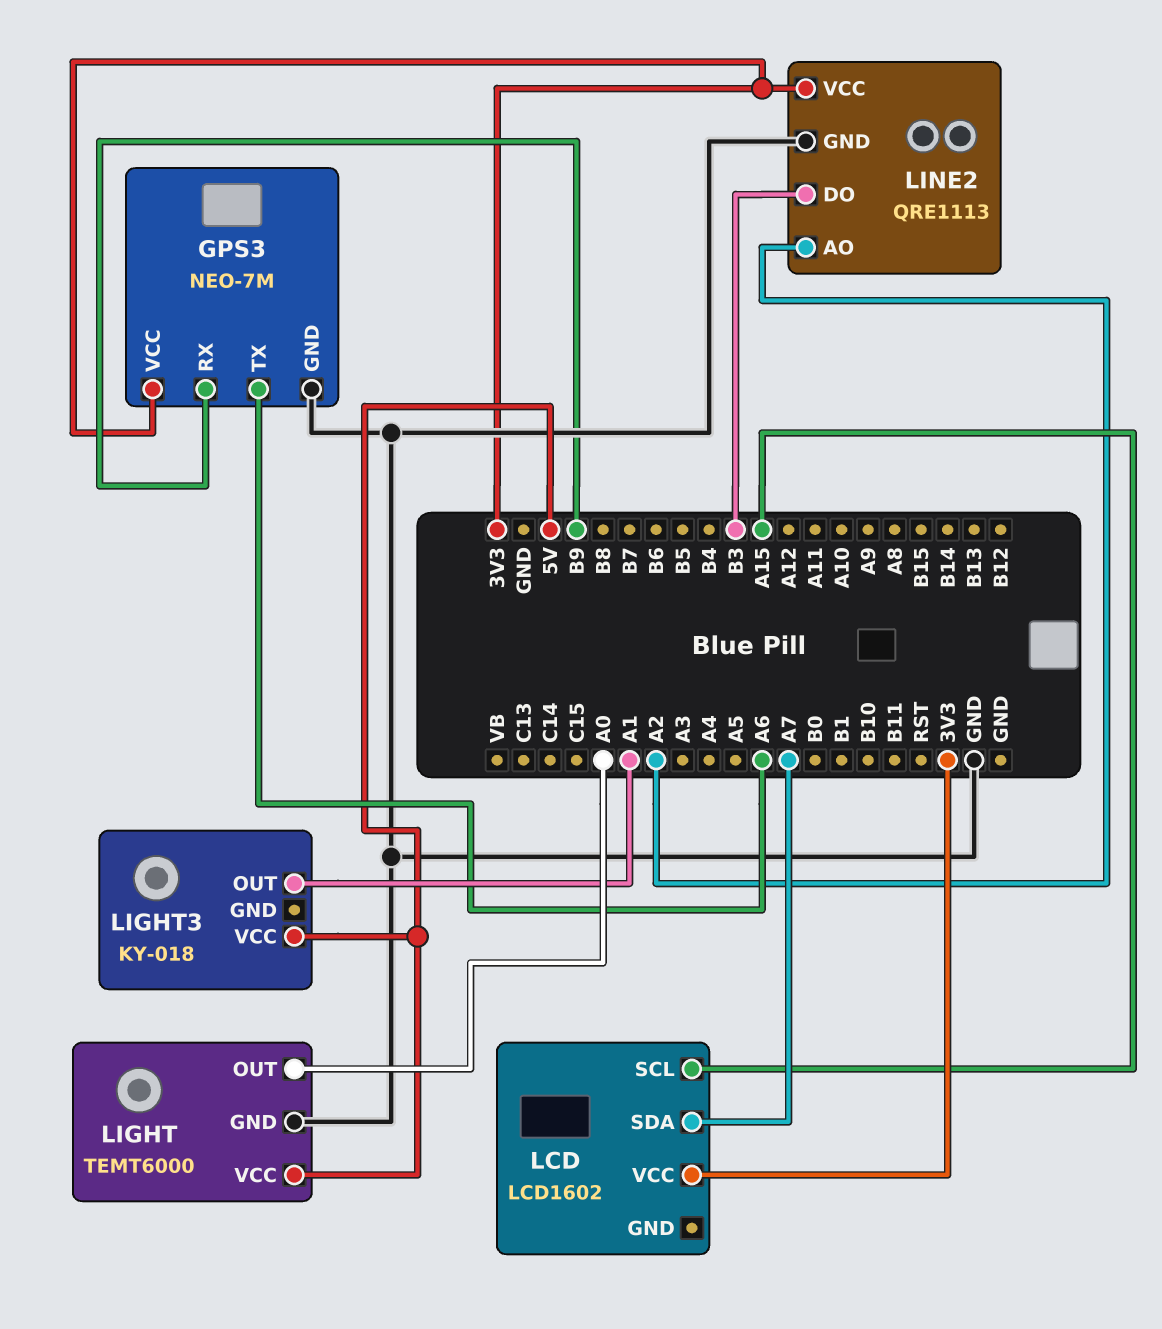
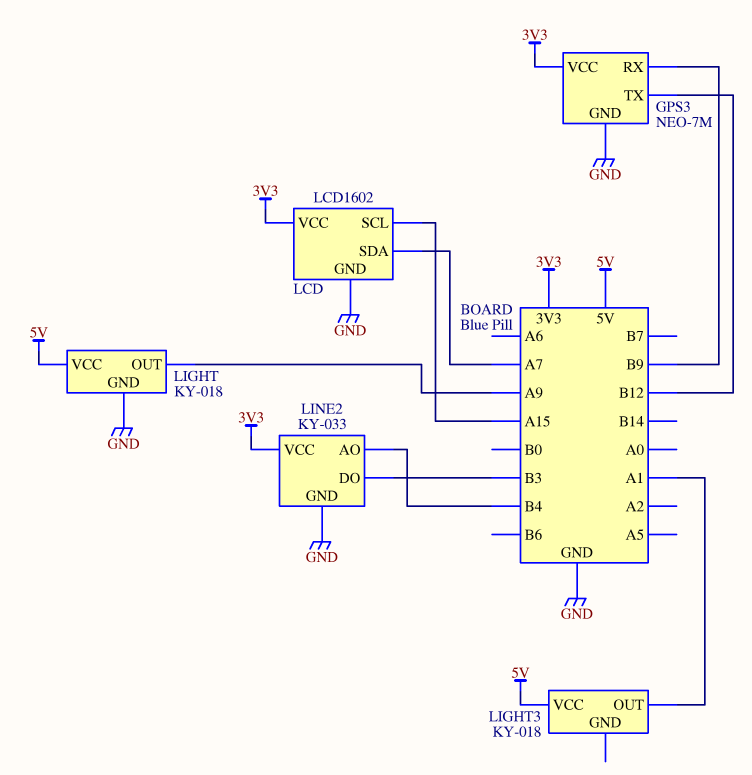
GPS3 pin TX: A6 -> B12
LCD pin GND: none -> GND
LIGHT: TEMT6000 -> KY-018
LIGHT pin OUT: A0 -> A9
LINE2: QRE1113 -> KY-033
LINE2 pin AO: A2 -> B4

